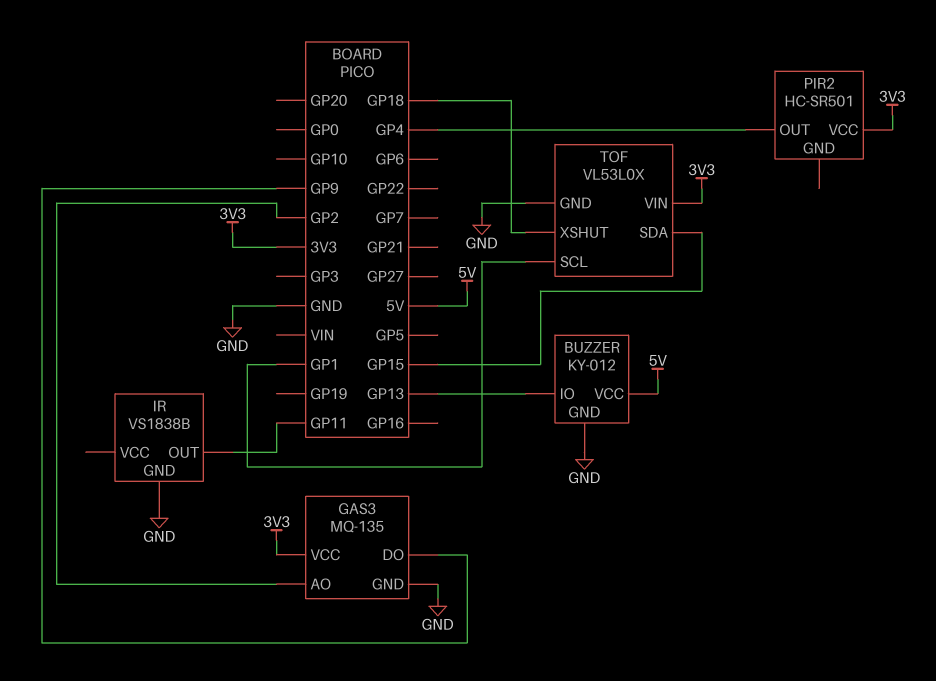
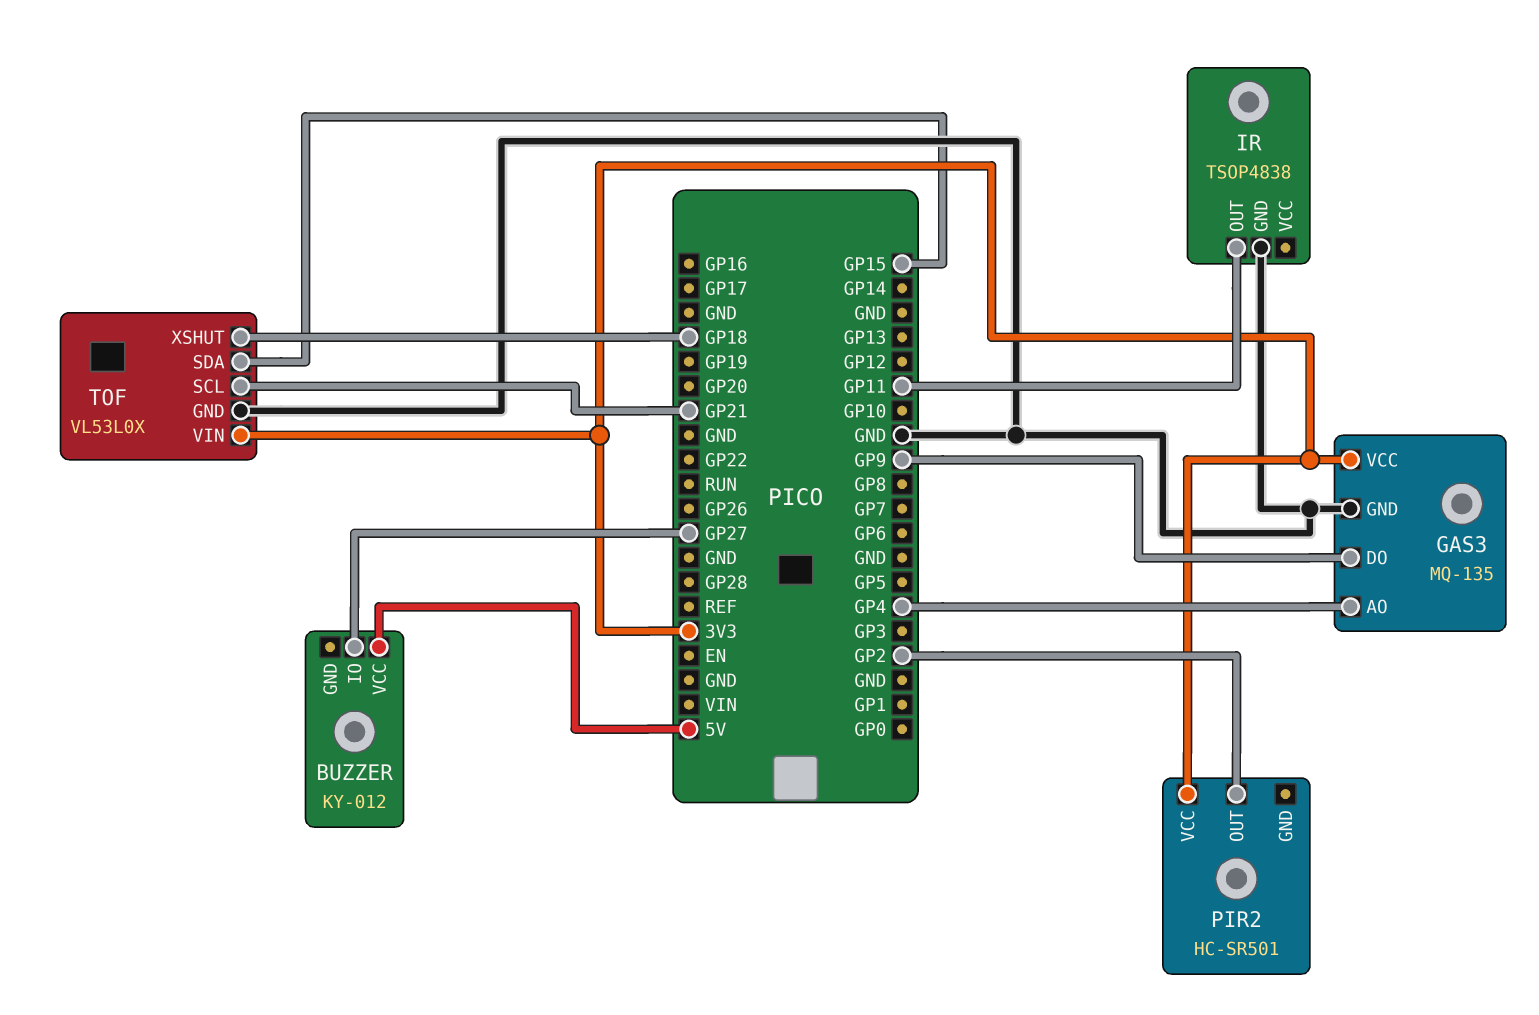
BUZZER pin GND: GND -> none
BUZZER pin IO: GP13 -> GP27
GAS3 pin AO: GP2 -> GP4
IR: VS1838B -> TSOP4838
PIR2 pin OUT: GP4 -> GP2
TOF pin SCL: GP1 -> GP21

